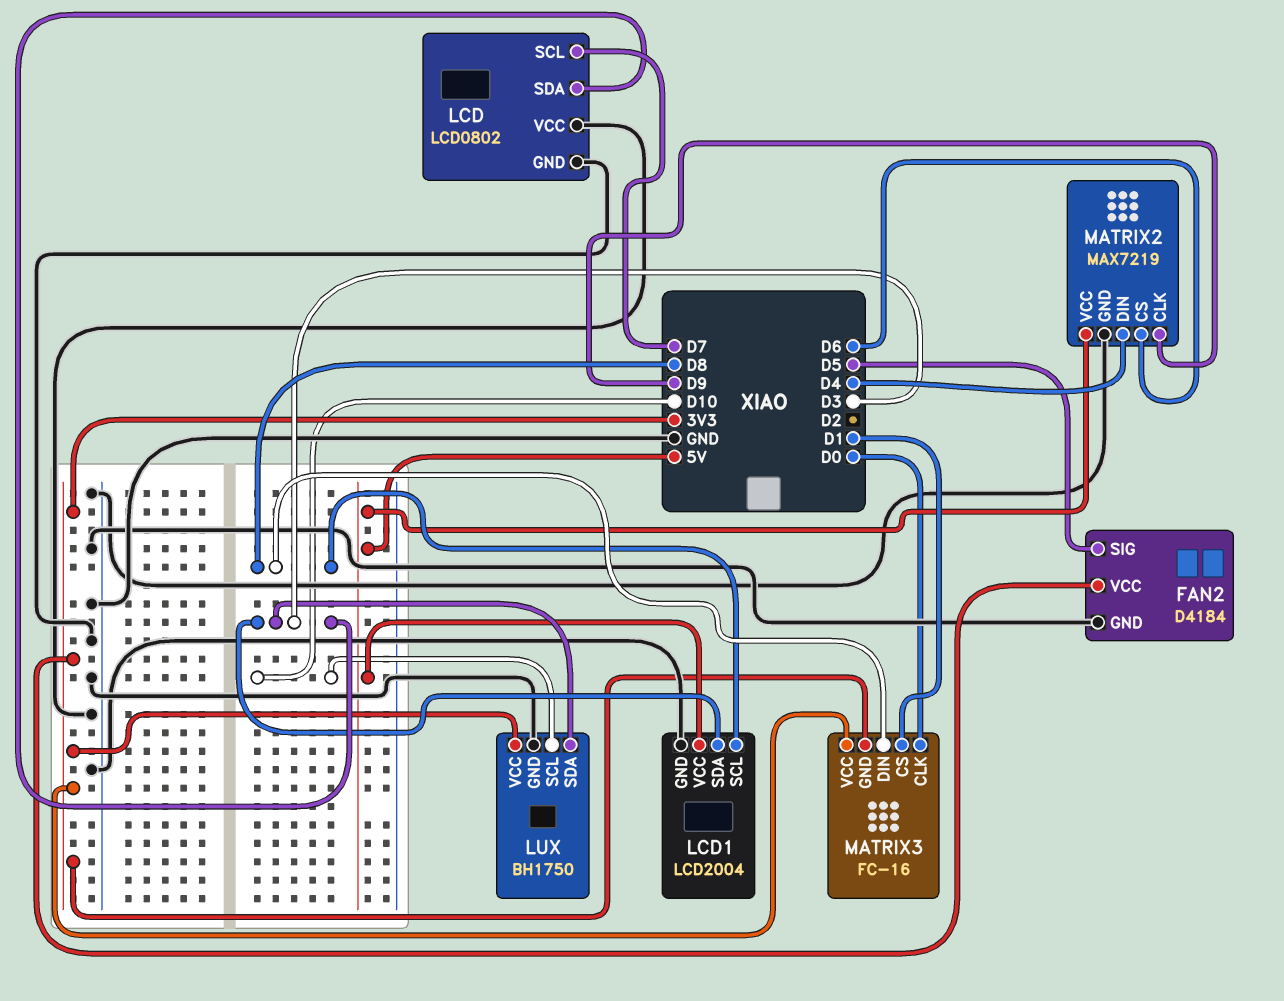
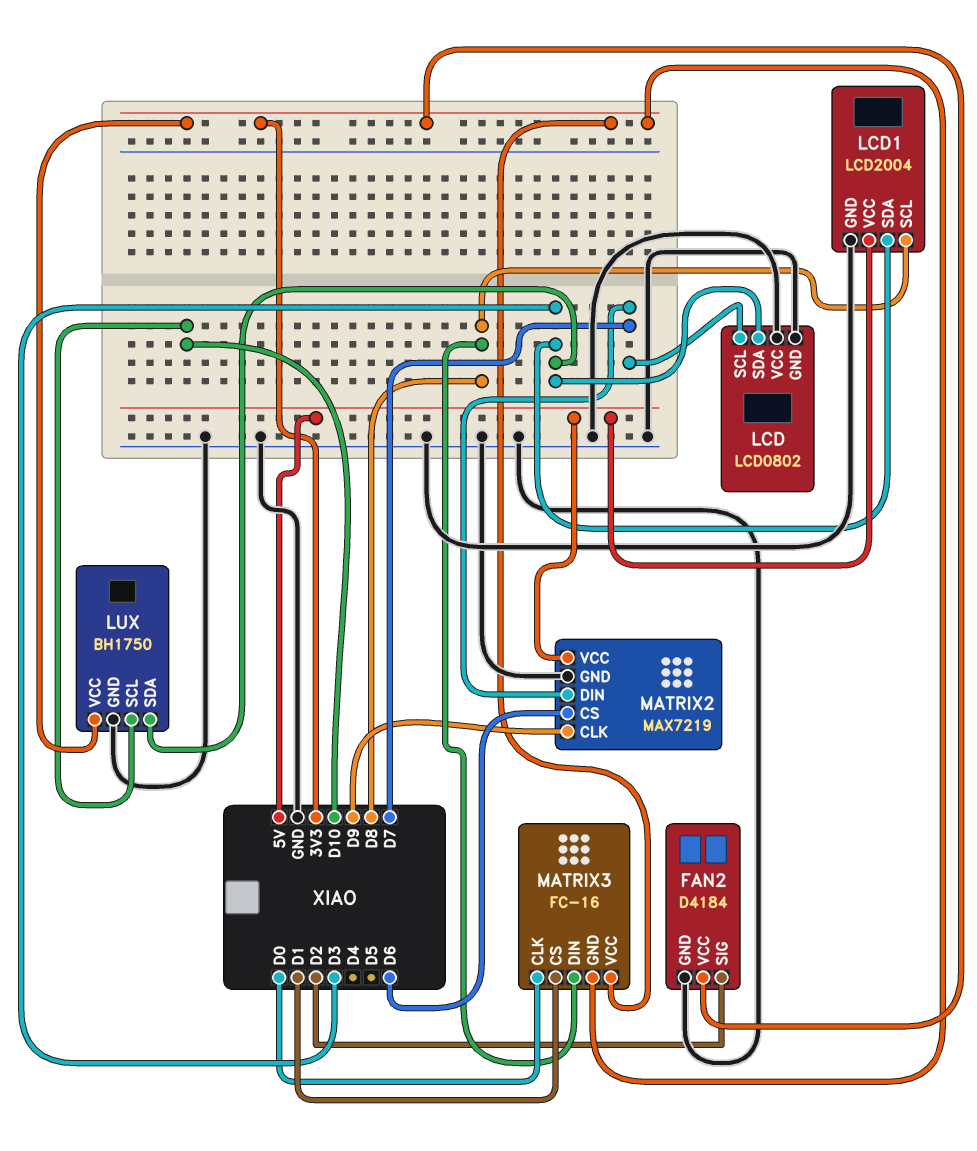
FAN2 pin SIG: D5 -> D2
MATRIX2 pin DIN: D4 -> D7

